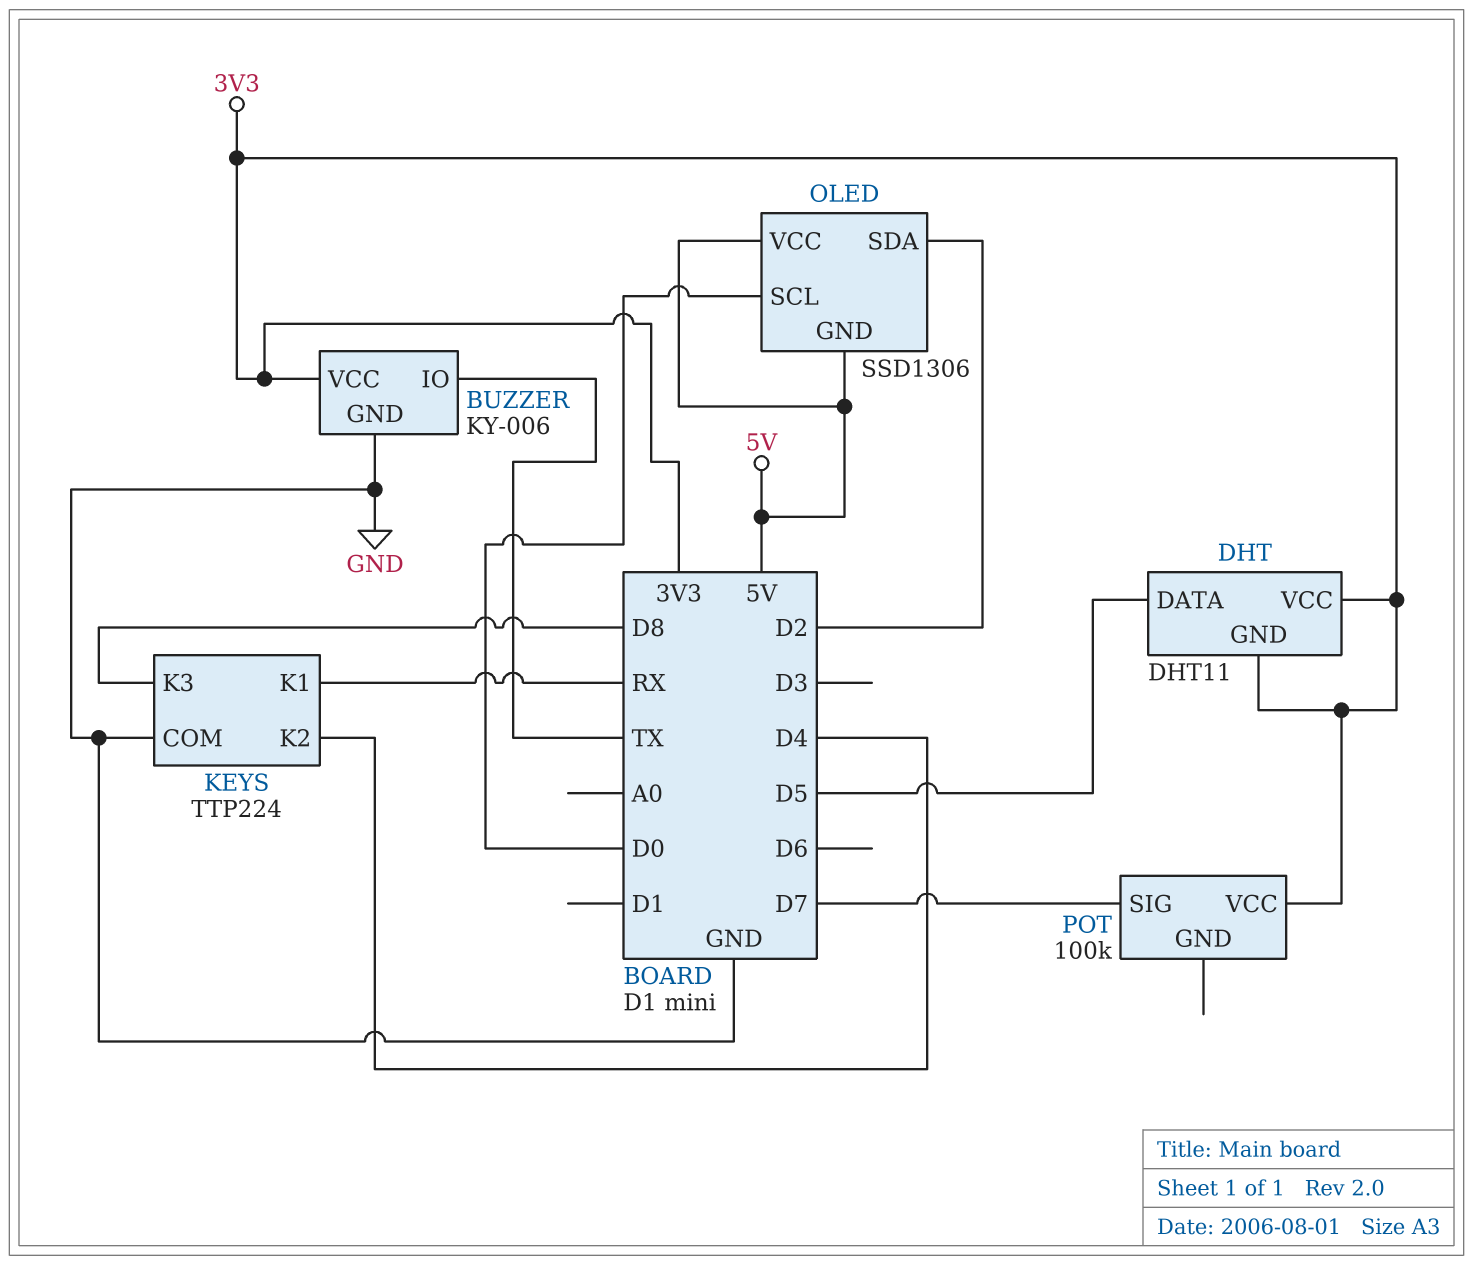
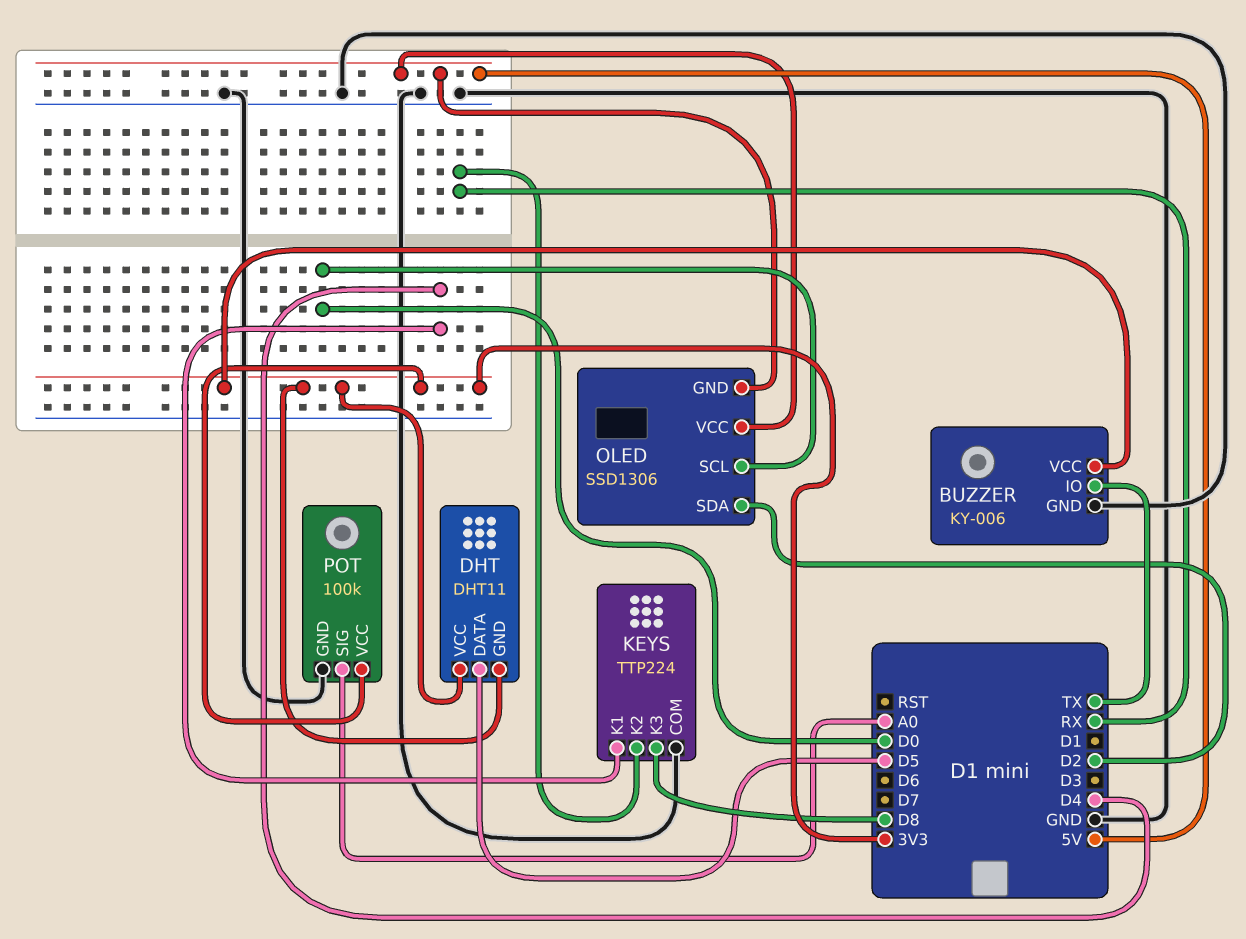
KEYS pin K1: RX -> D4
KEYS pin K2: D4 -> RX
POT pin GND: none -> GND
POT pin SIG: D7 -> A0

